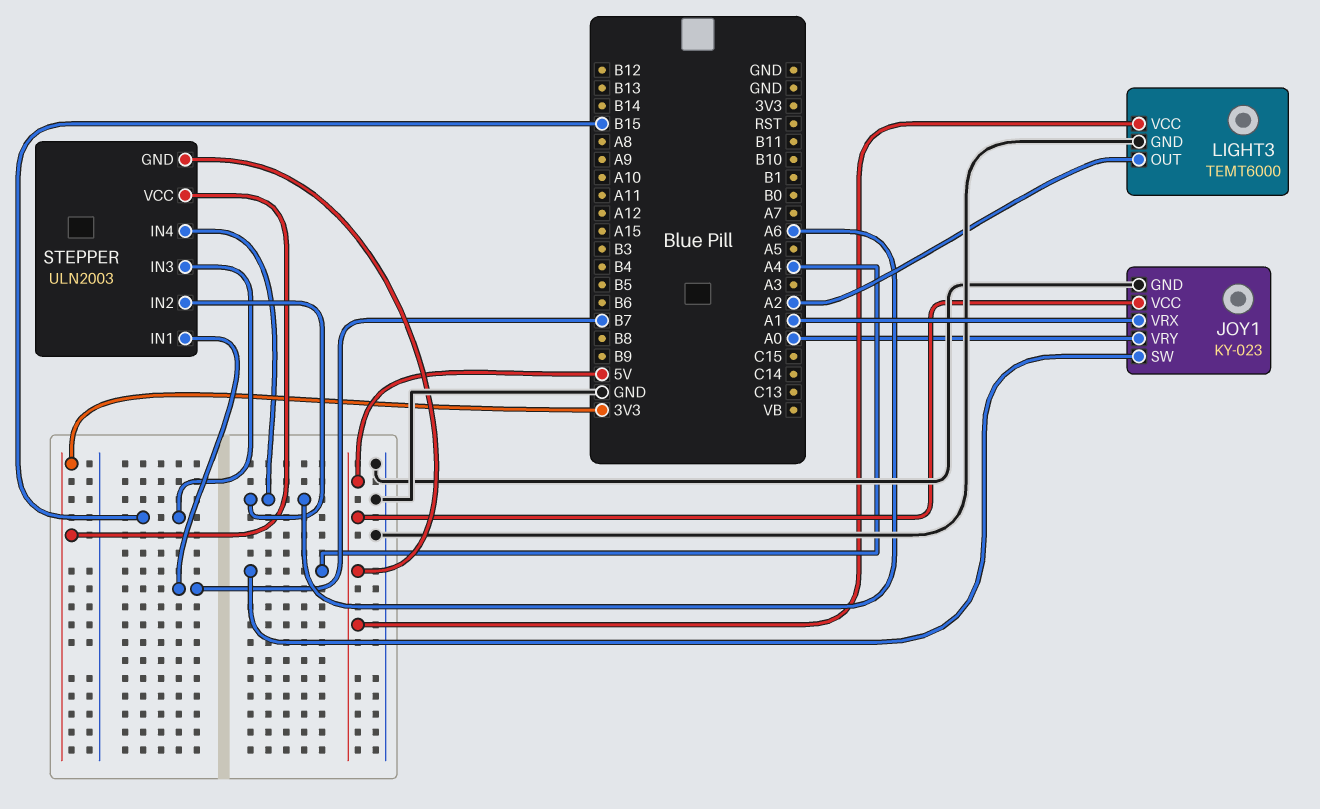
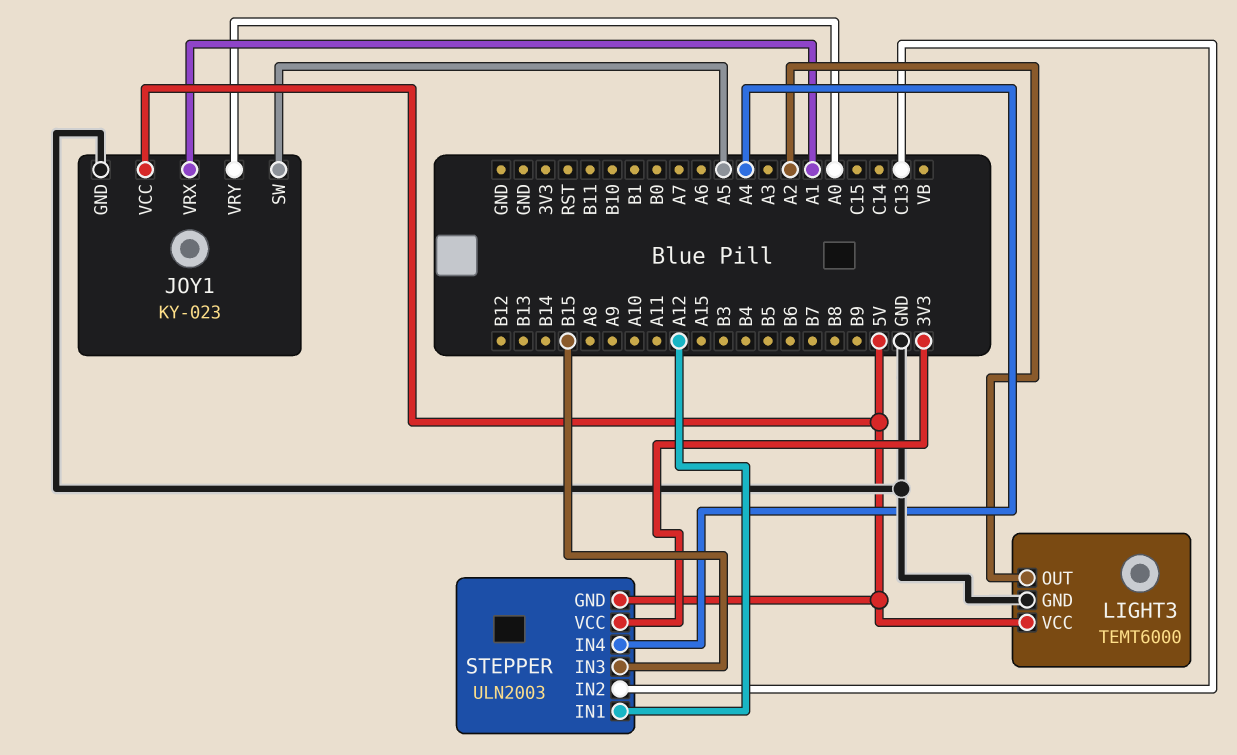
JOY1 pin SW: A4 -> A5
STEPPER pin IN1: B7 -> A12
STEPPER pin IN2: A6 -> C13
STEPPER pin IN4: A6 -> A4

